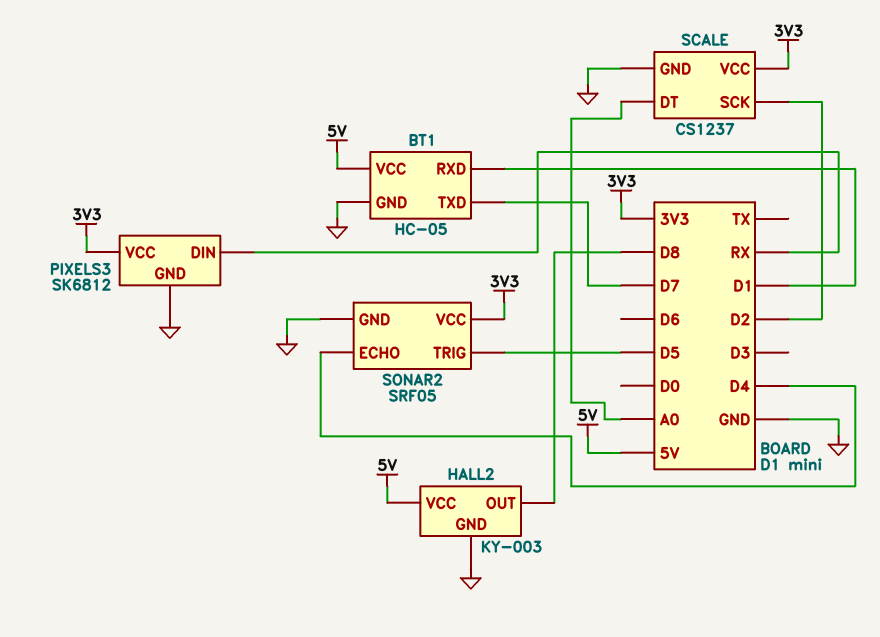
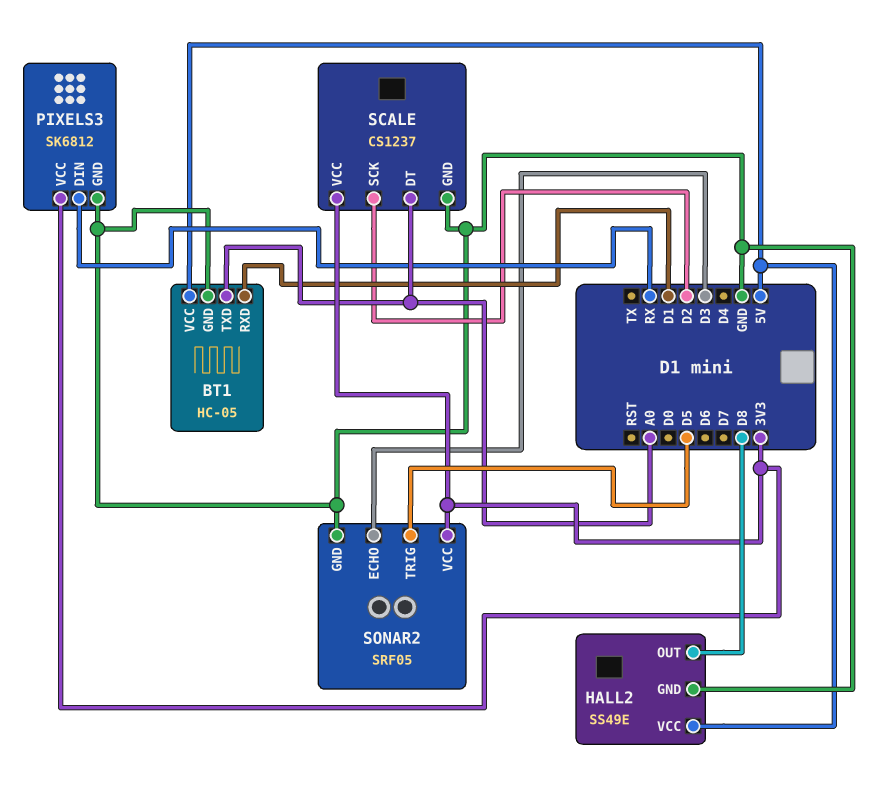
BT1 pin TXD: D7 -> A0
HALL2: KY-003 -> SS49E
SONAR2 pin ECHO: D4 -> D3

